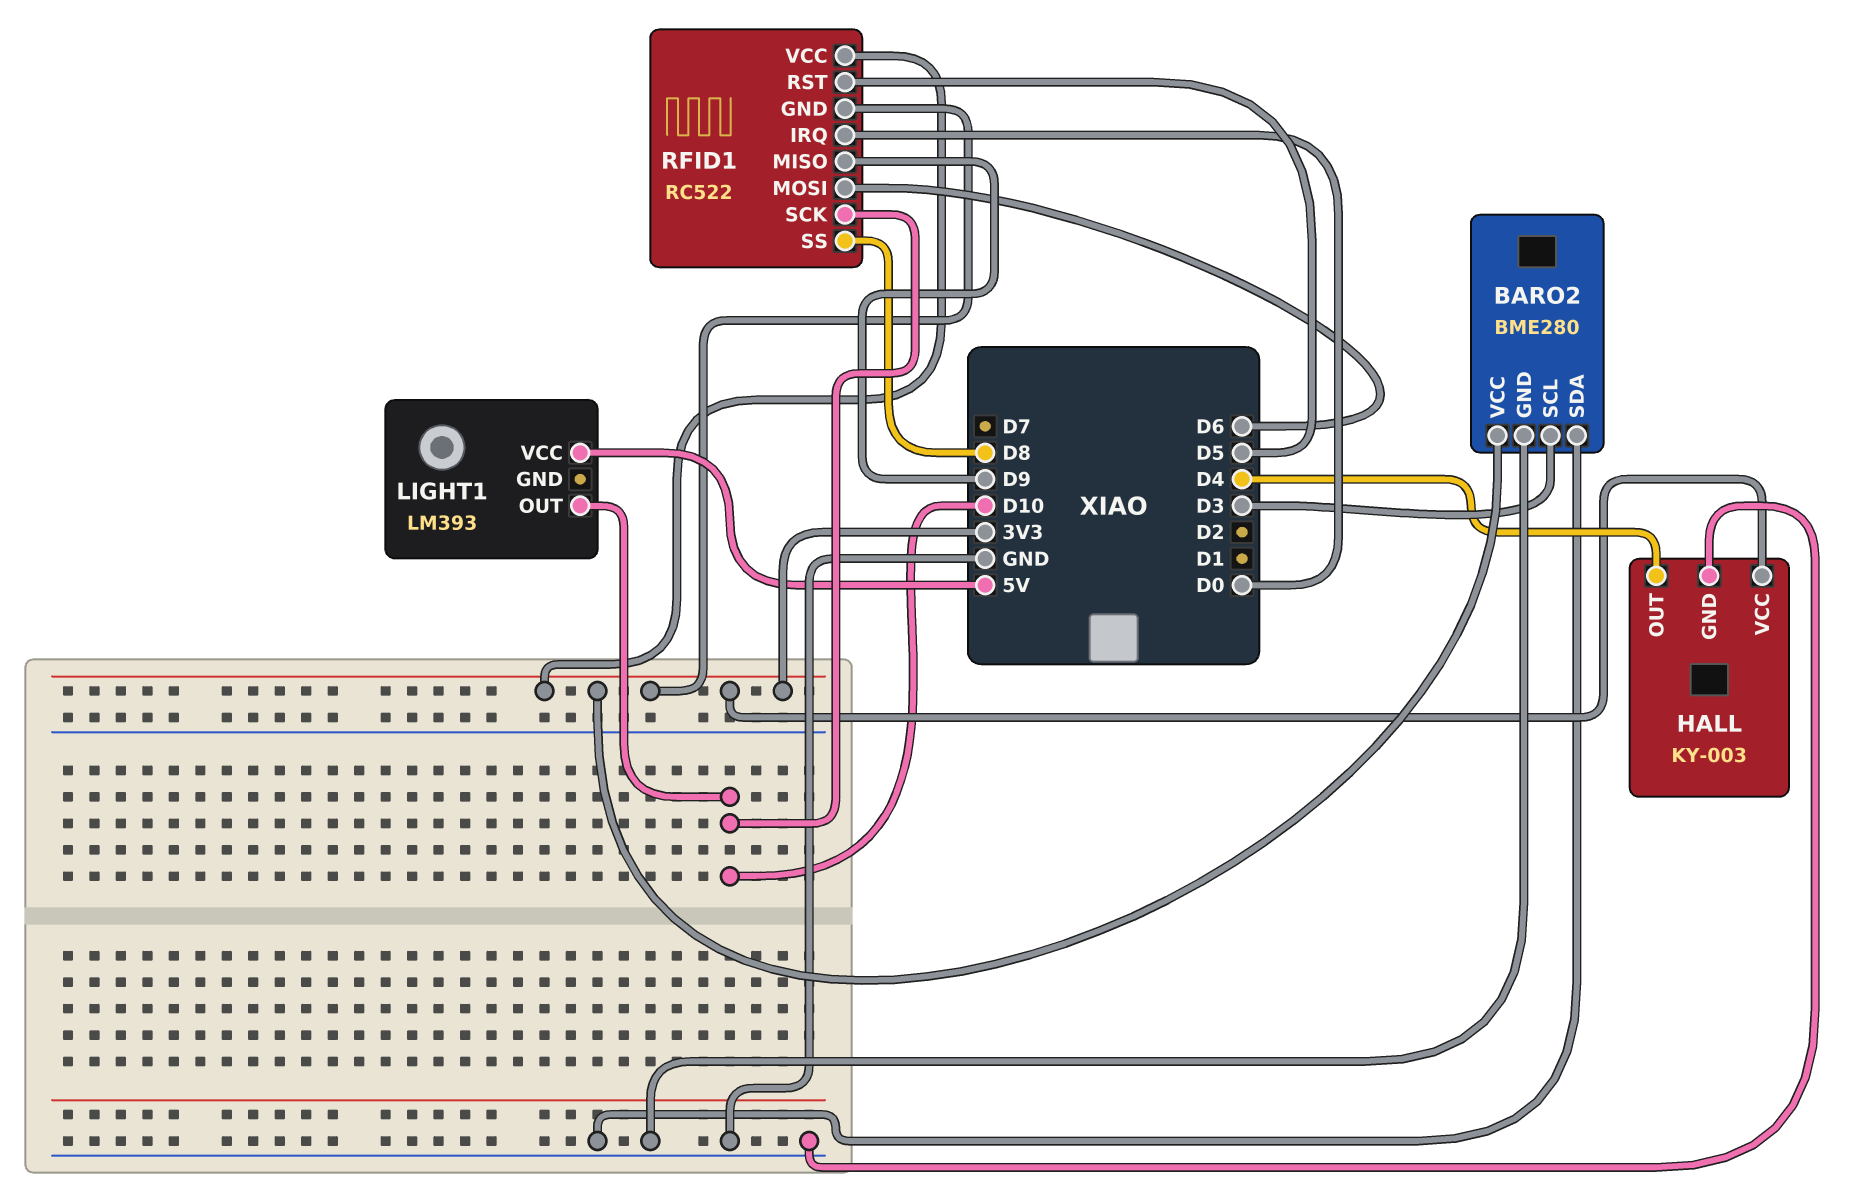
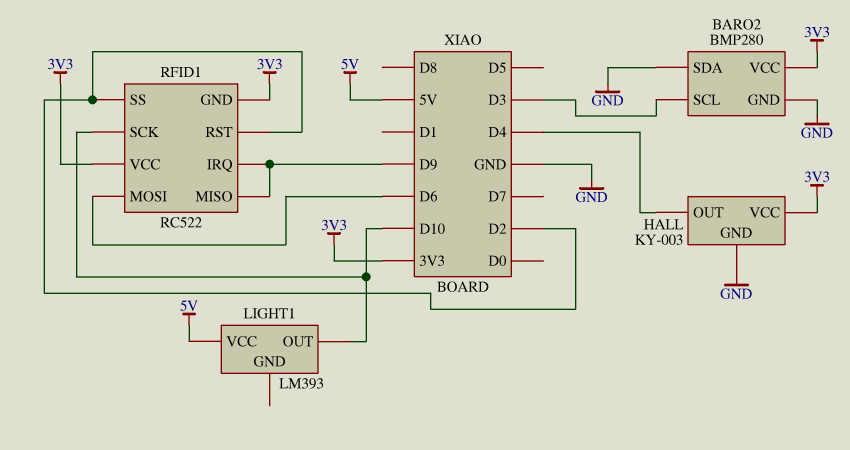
BARO2: BME280 -> BMP280
RFID1 pin IRQ: D0 -> D9
RFID1 pin RST: D5 -> D2
RFID1 pin SS: D8 -> D2

